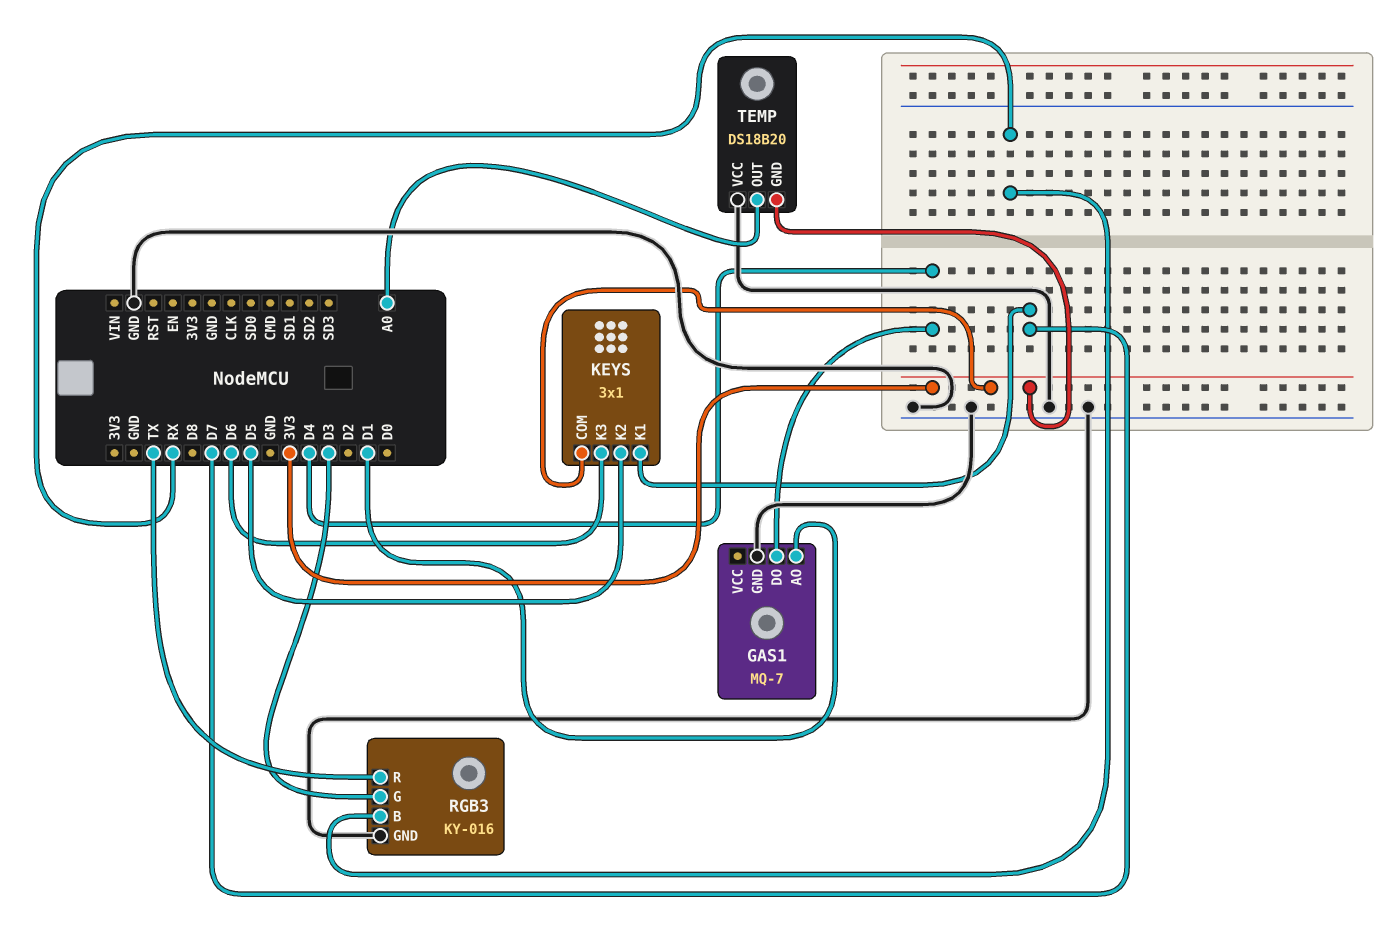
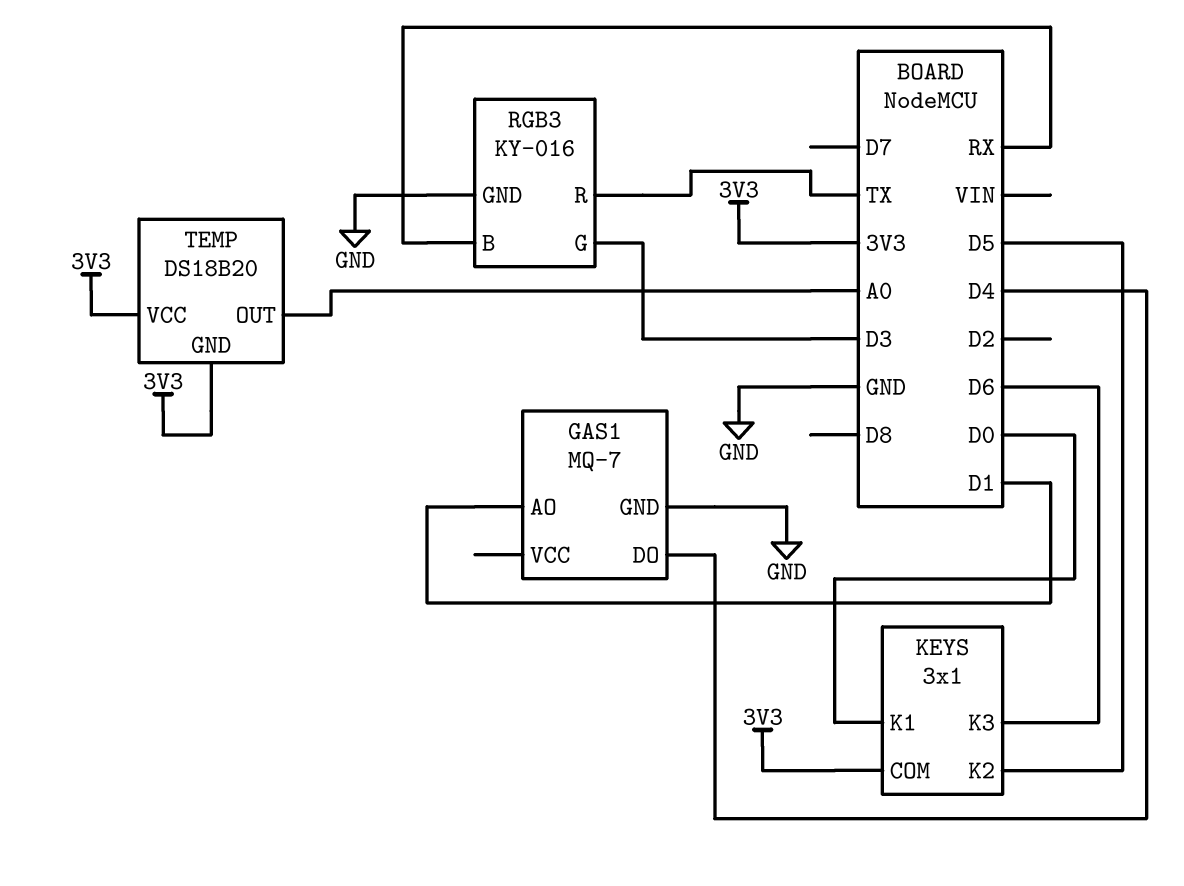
KEYS pin K1: D7 -> D0
TEMP pin VCC: GND -> 3V3

